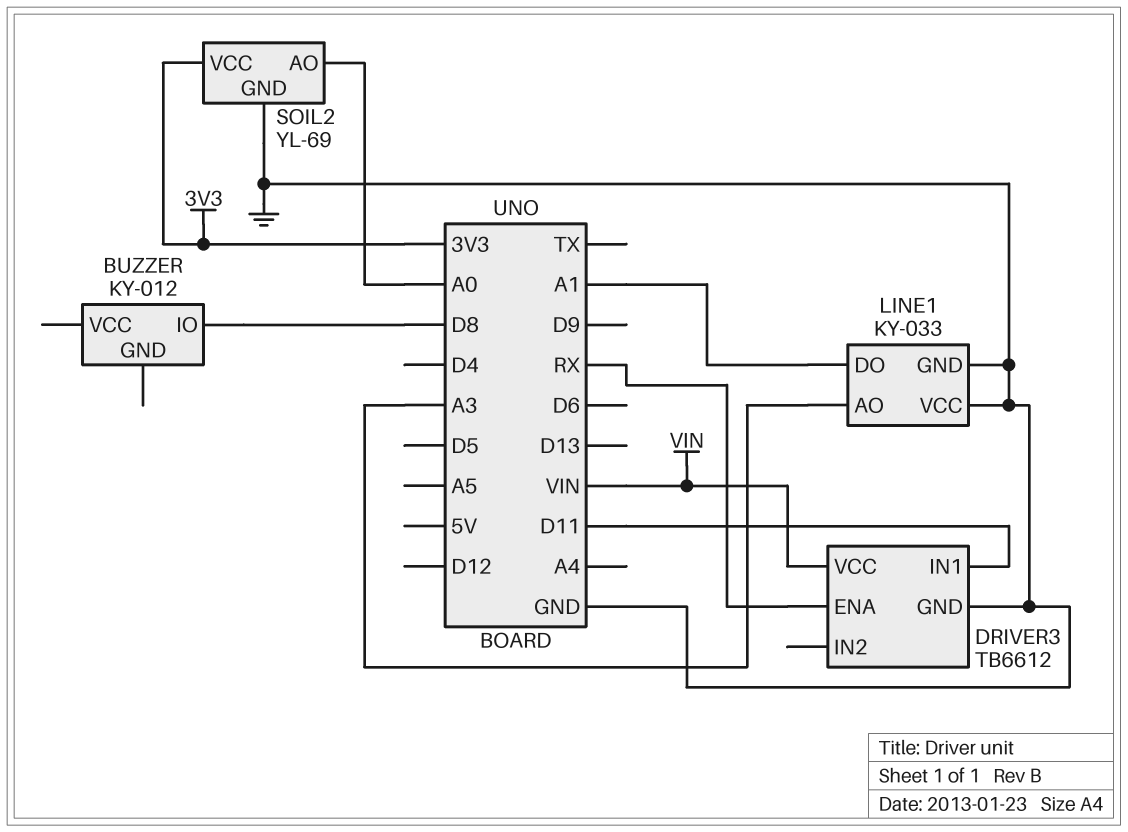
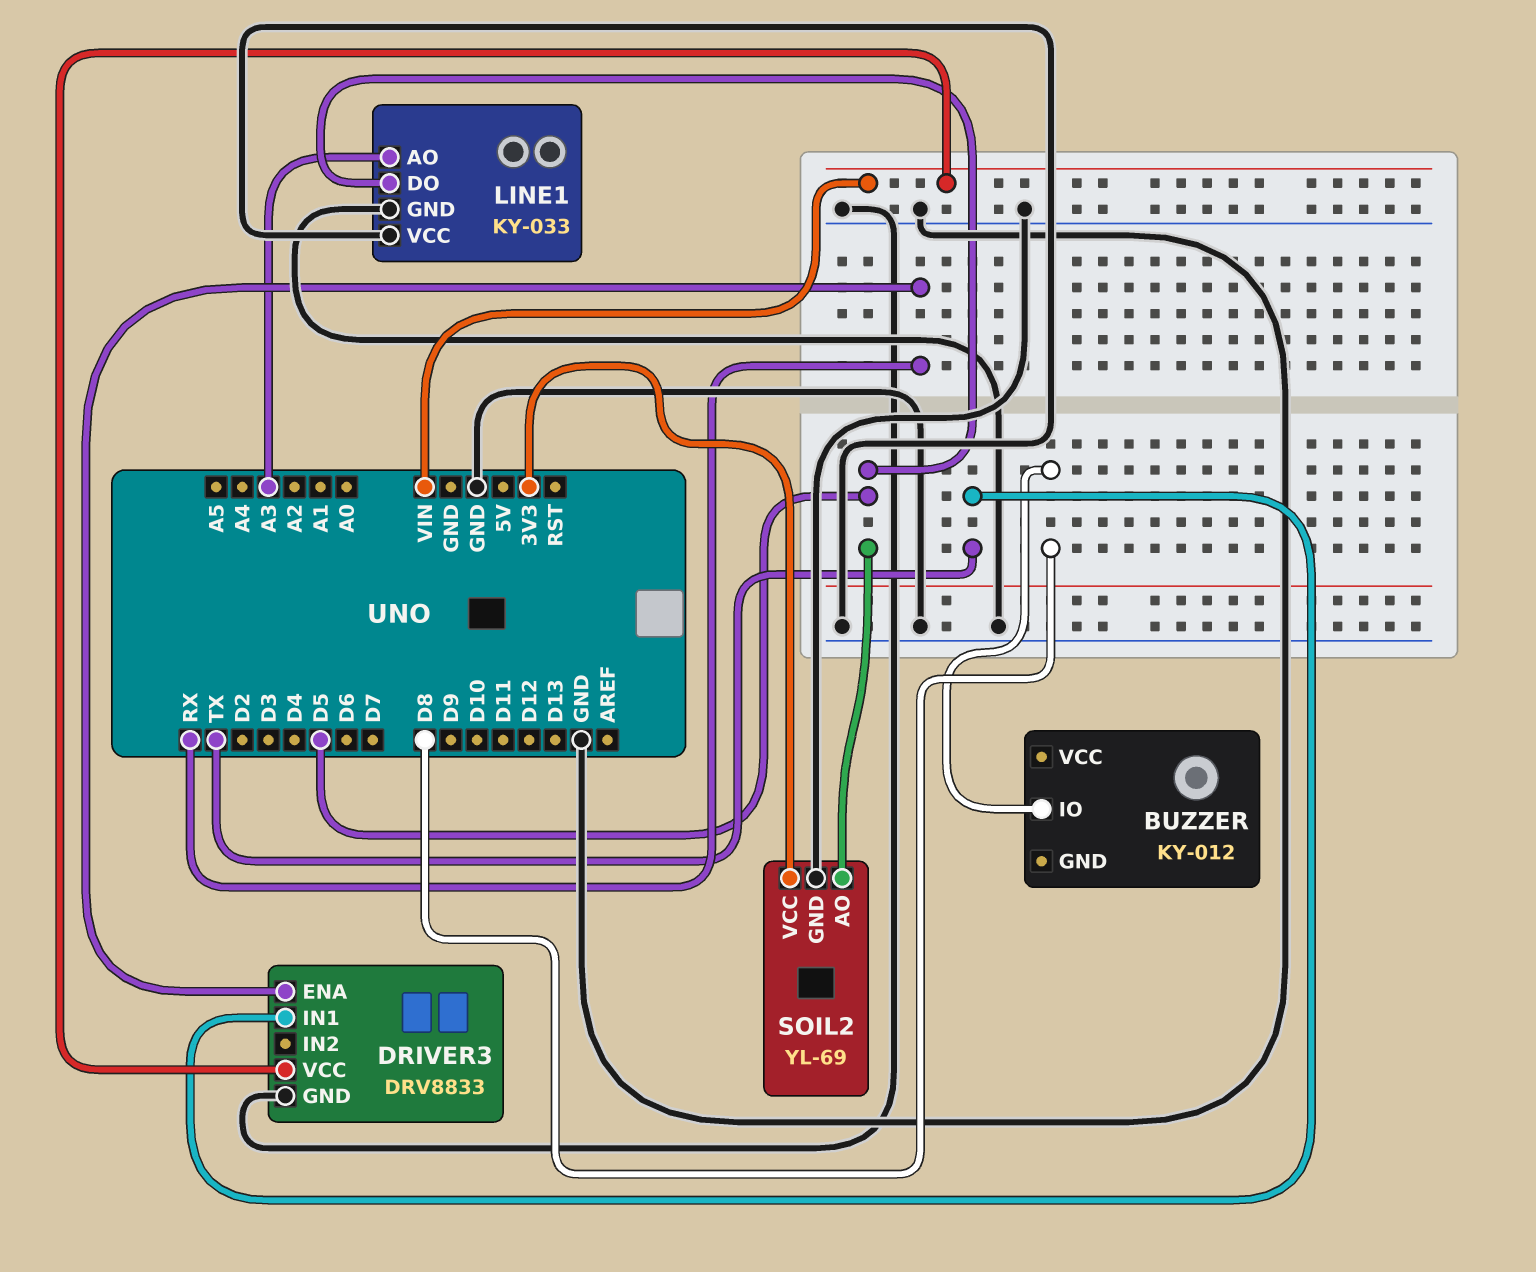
DRIVER3: TB6612 -> DRV8833
DRIVER3 pin IN1: D11 -> TX
LINE1 pin DO: A1 -> D5
SOIL2 pin AO: A0 -> D5

